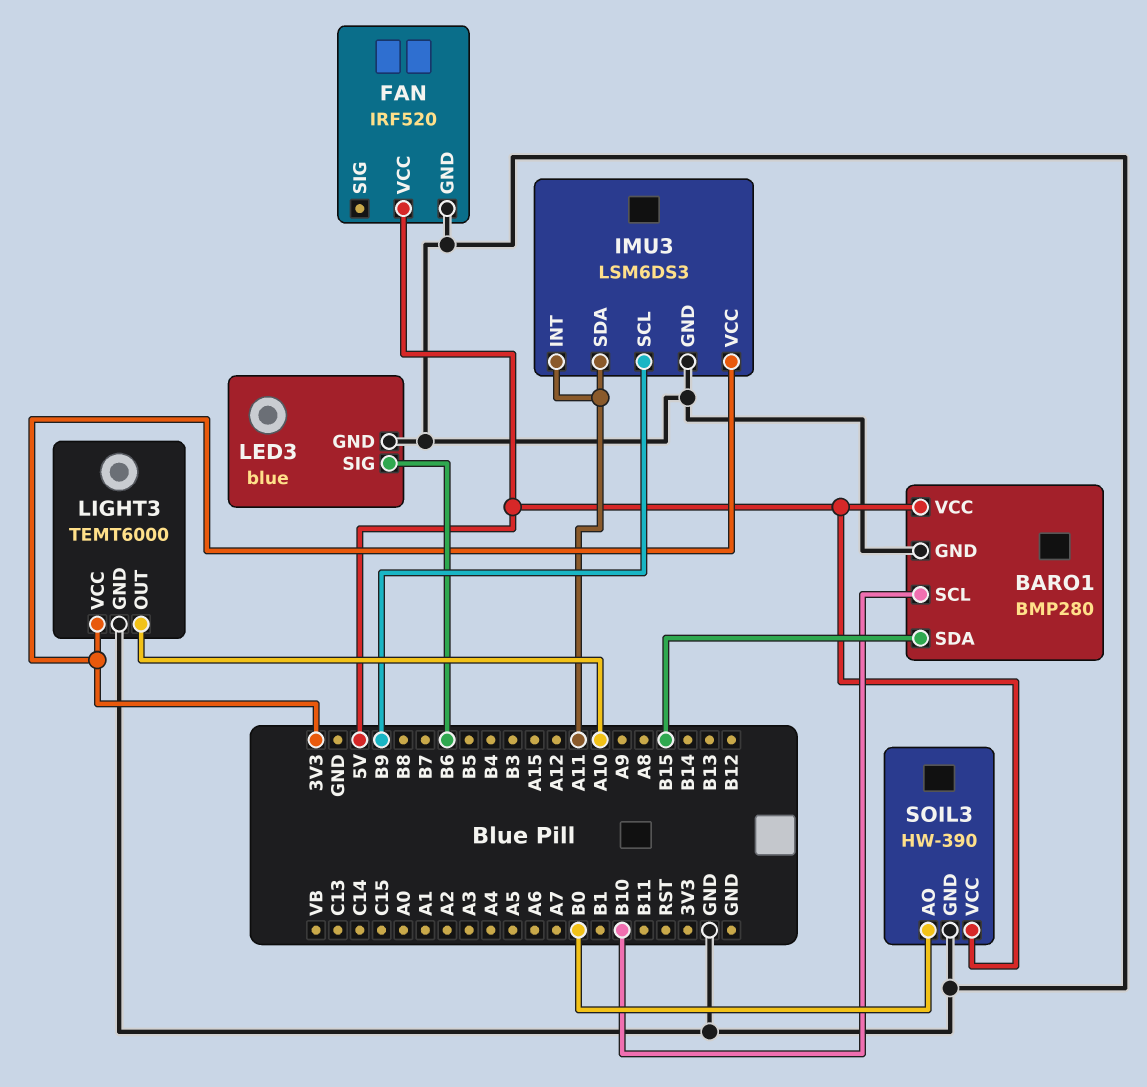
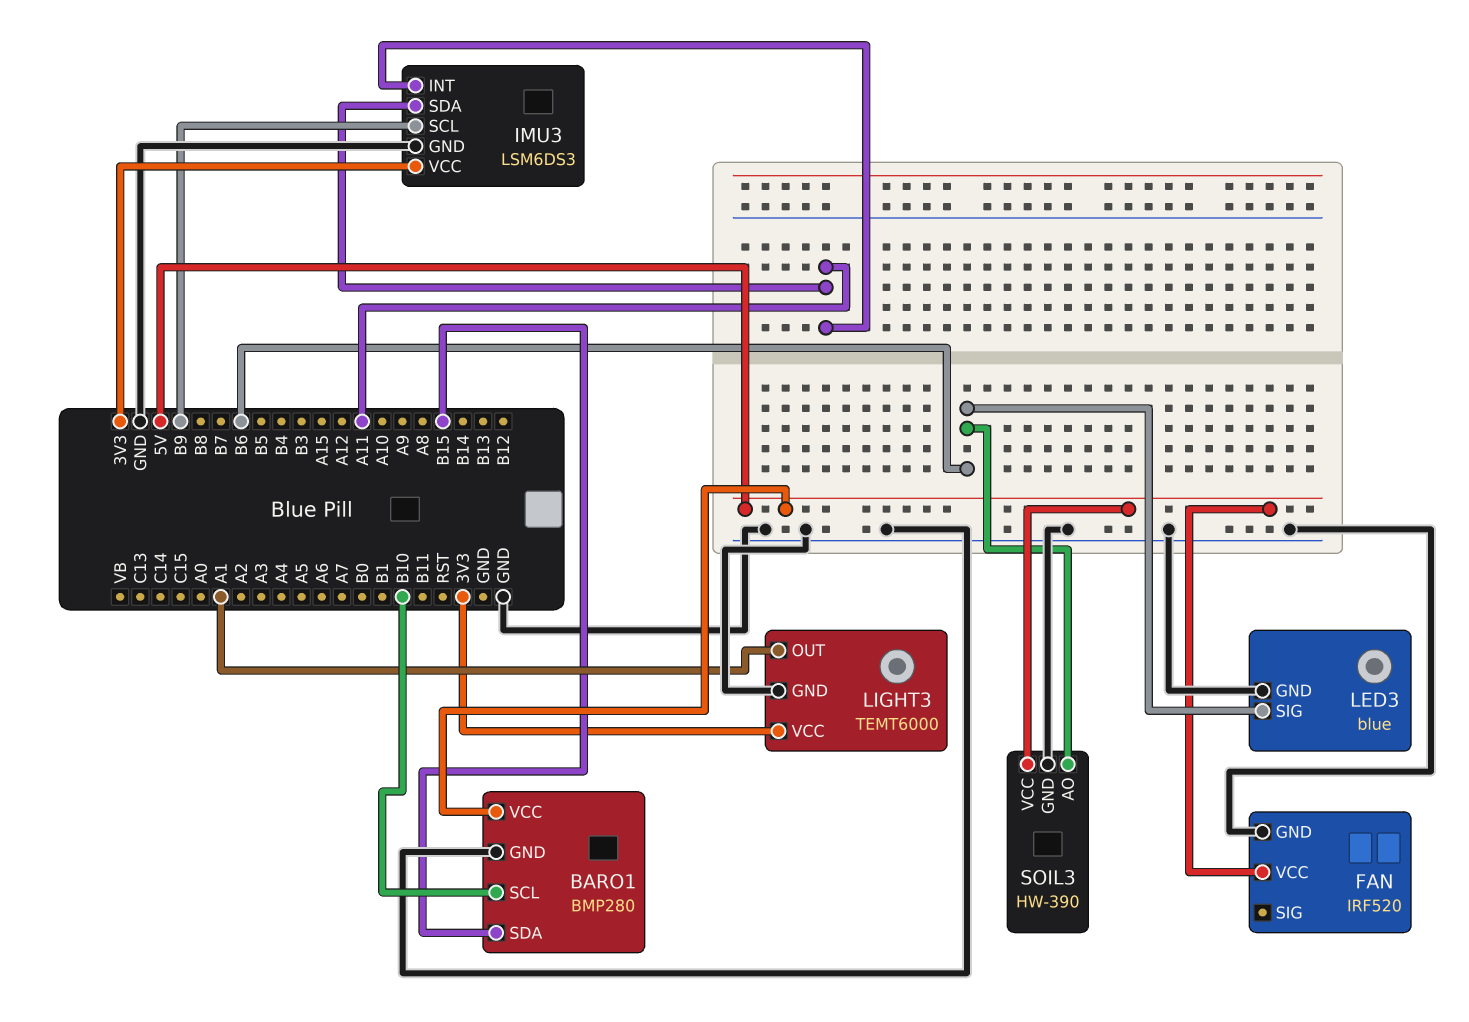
LIGHT3 pin OUT: A10 -> A1
SOIL3 pin AO: B0 -> B6

